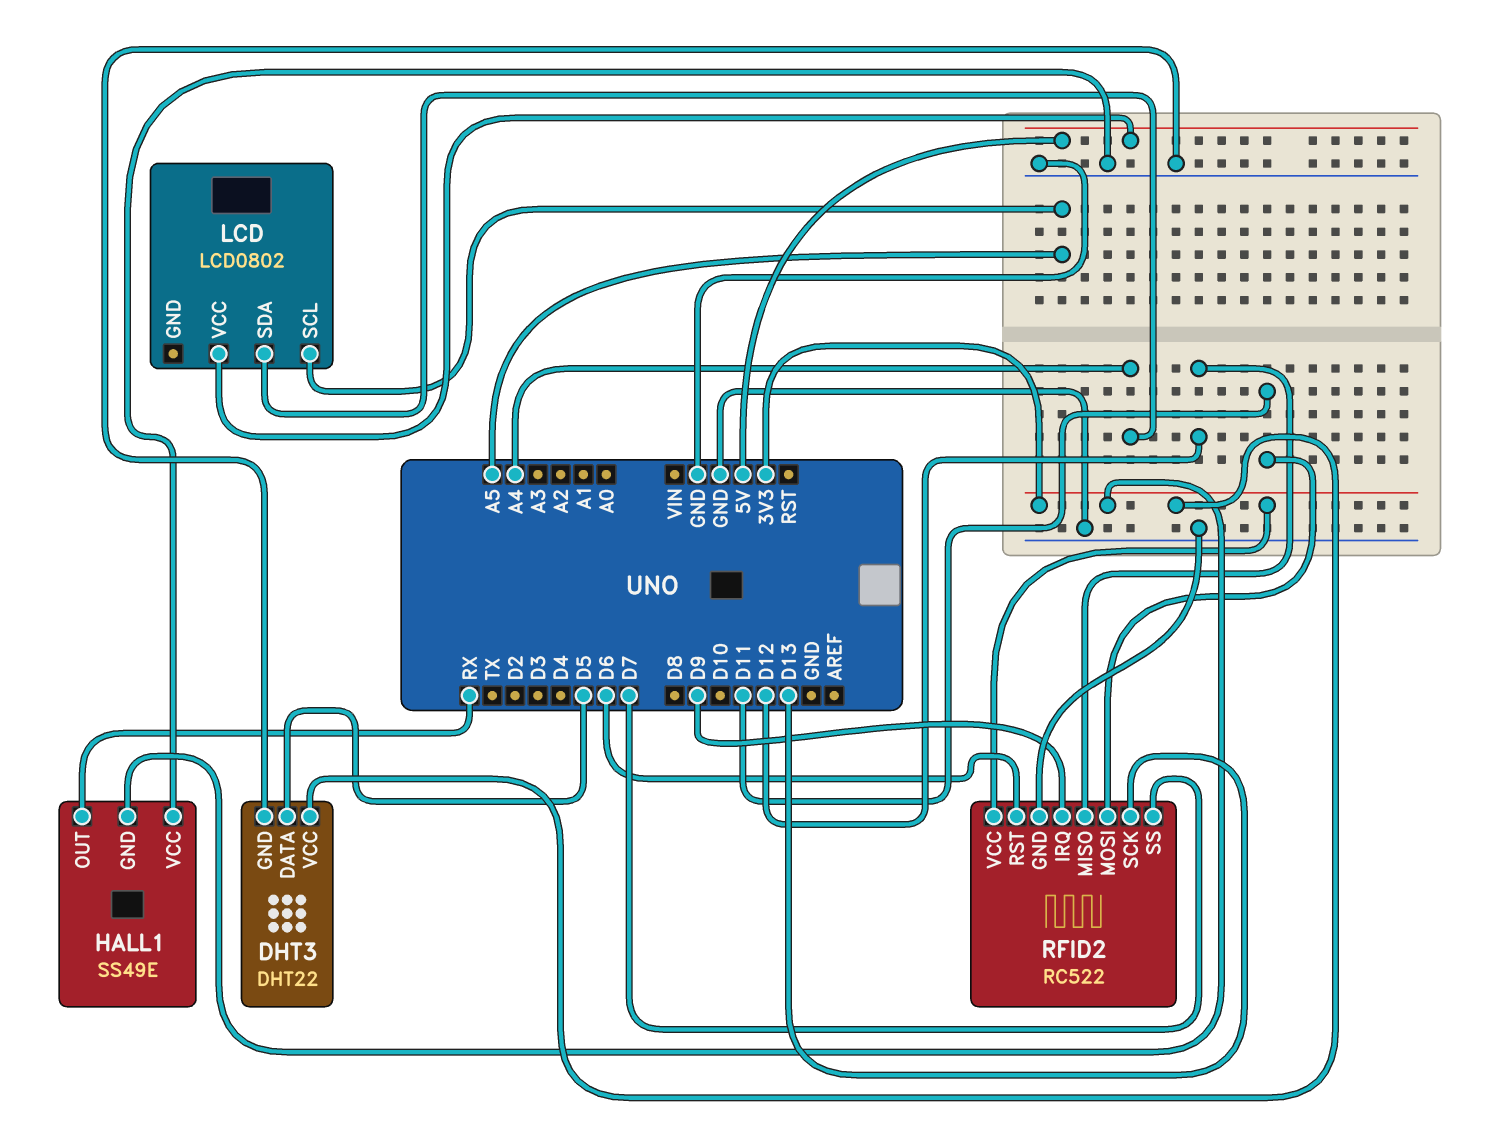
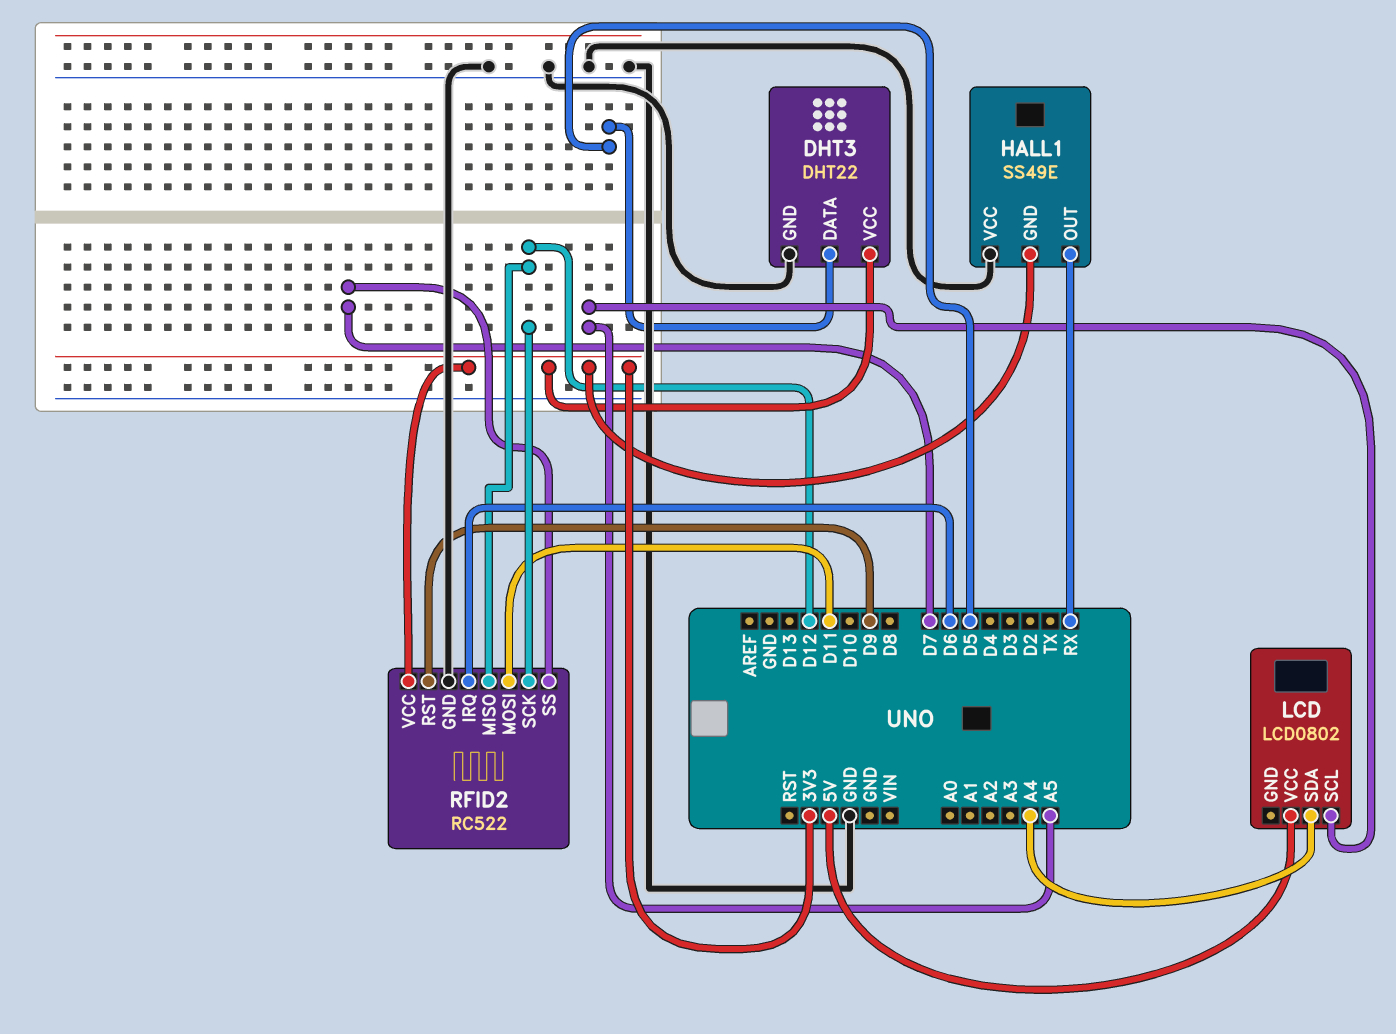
RFID2 pin IRQ: D9 -> D6
RFID2 pin RST: D6 -> D9
RFID2 pin SCK: D13 -> D12

